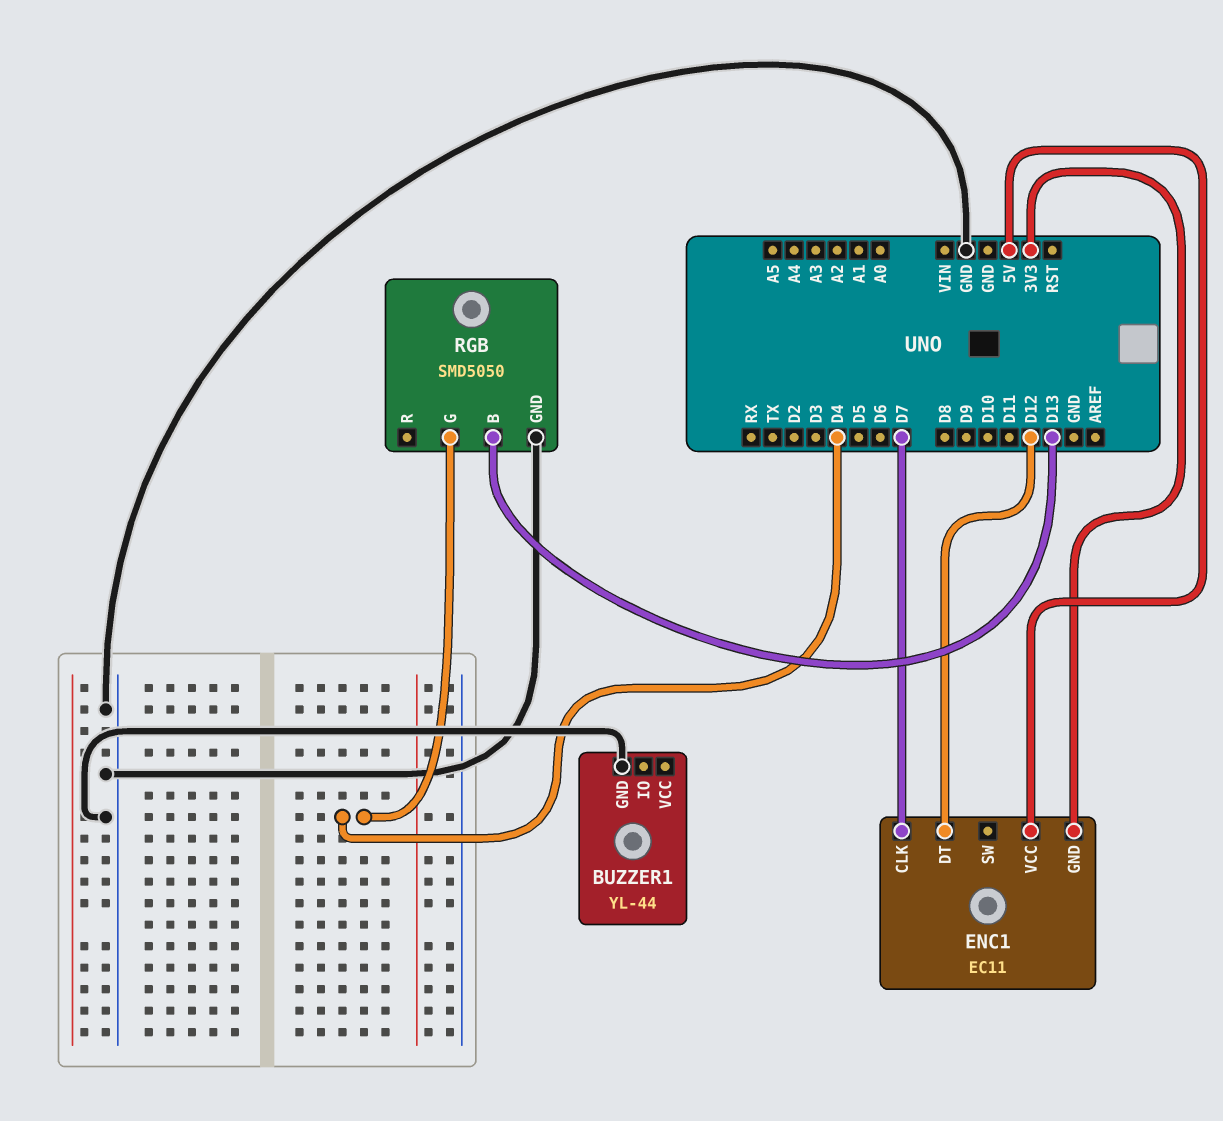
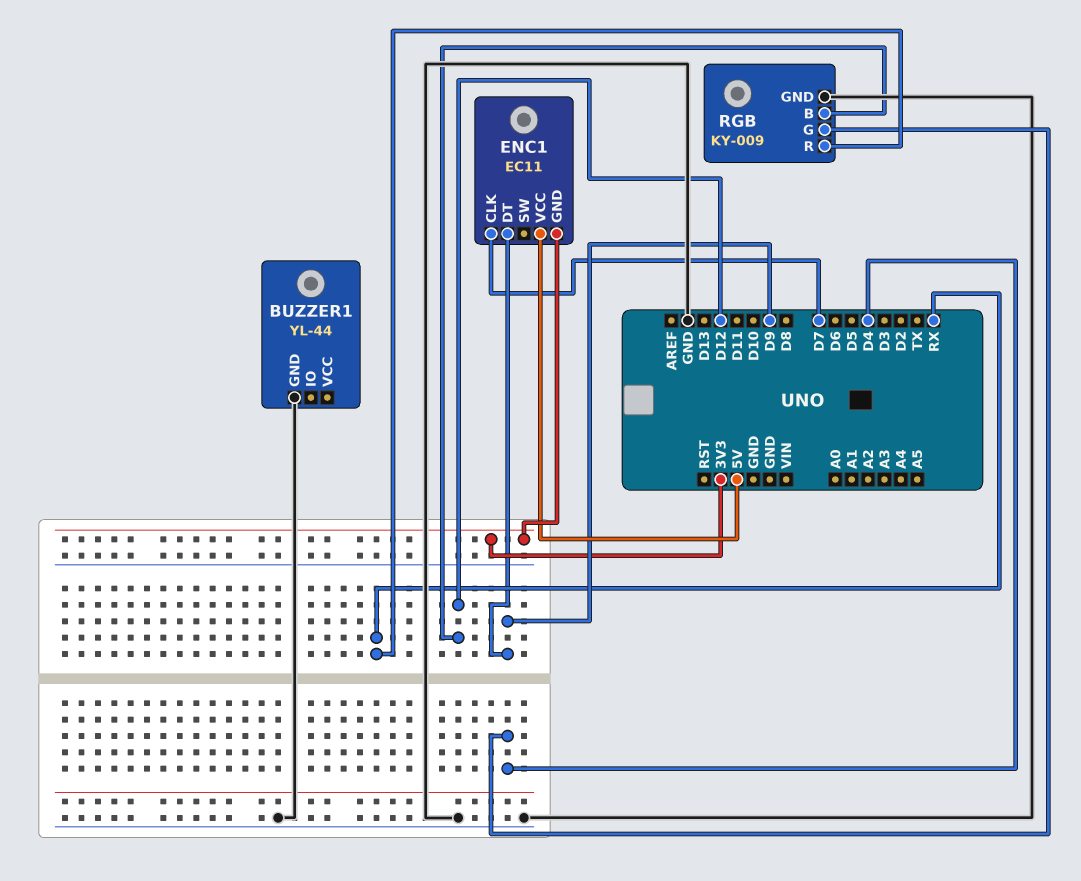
ENC1 pin DT: D12 -> D9
RGB: SMD5050 -> KY-009
RGB pin B: D13 -> D12
RGB pin R: none -> RX

